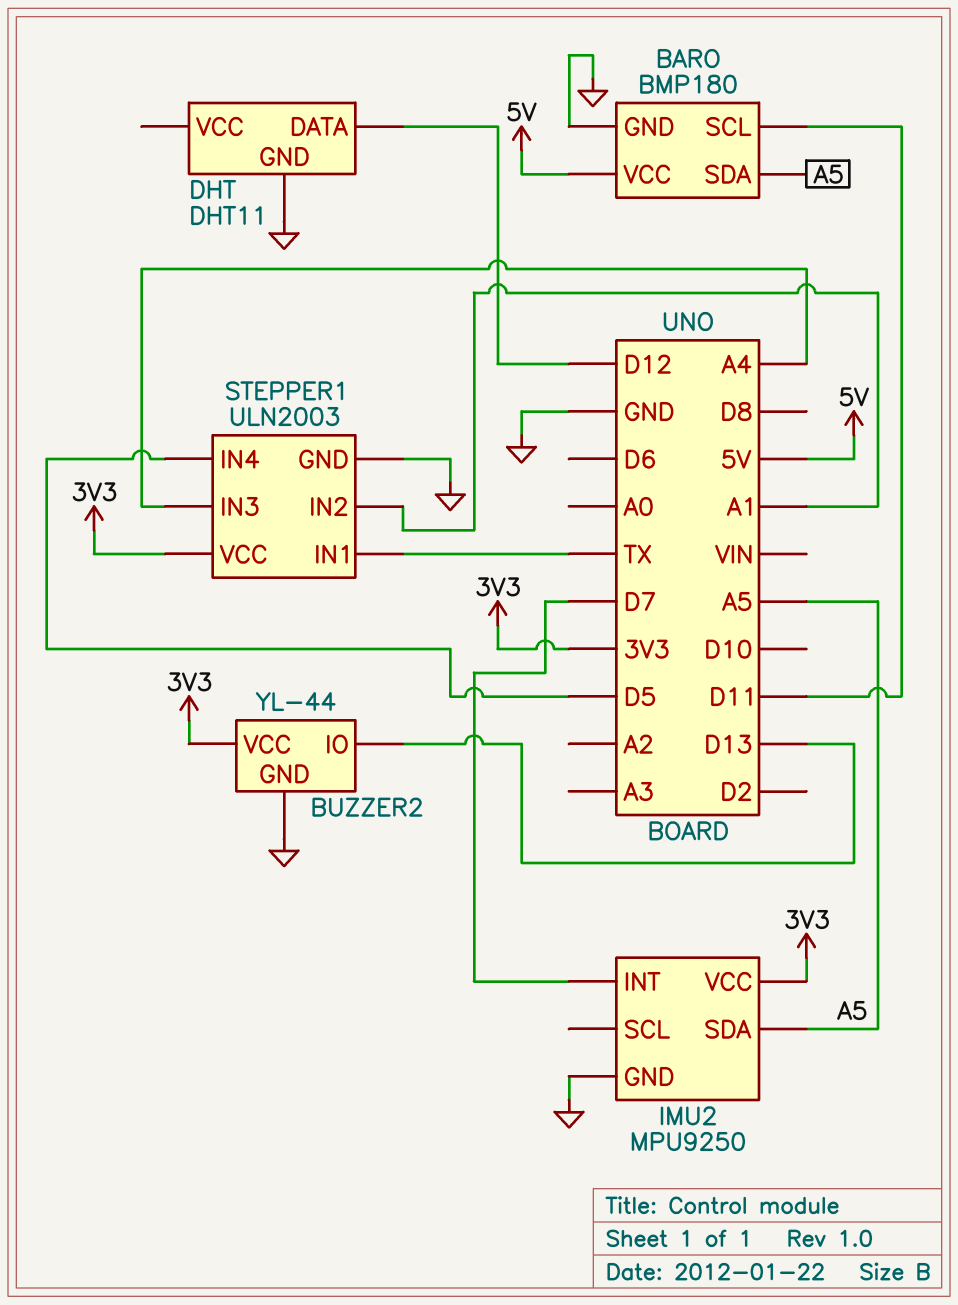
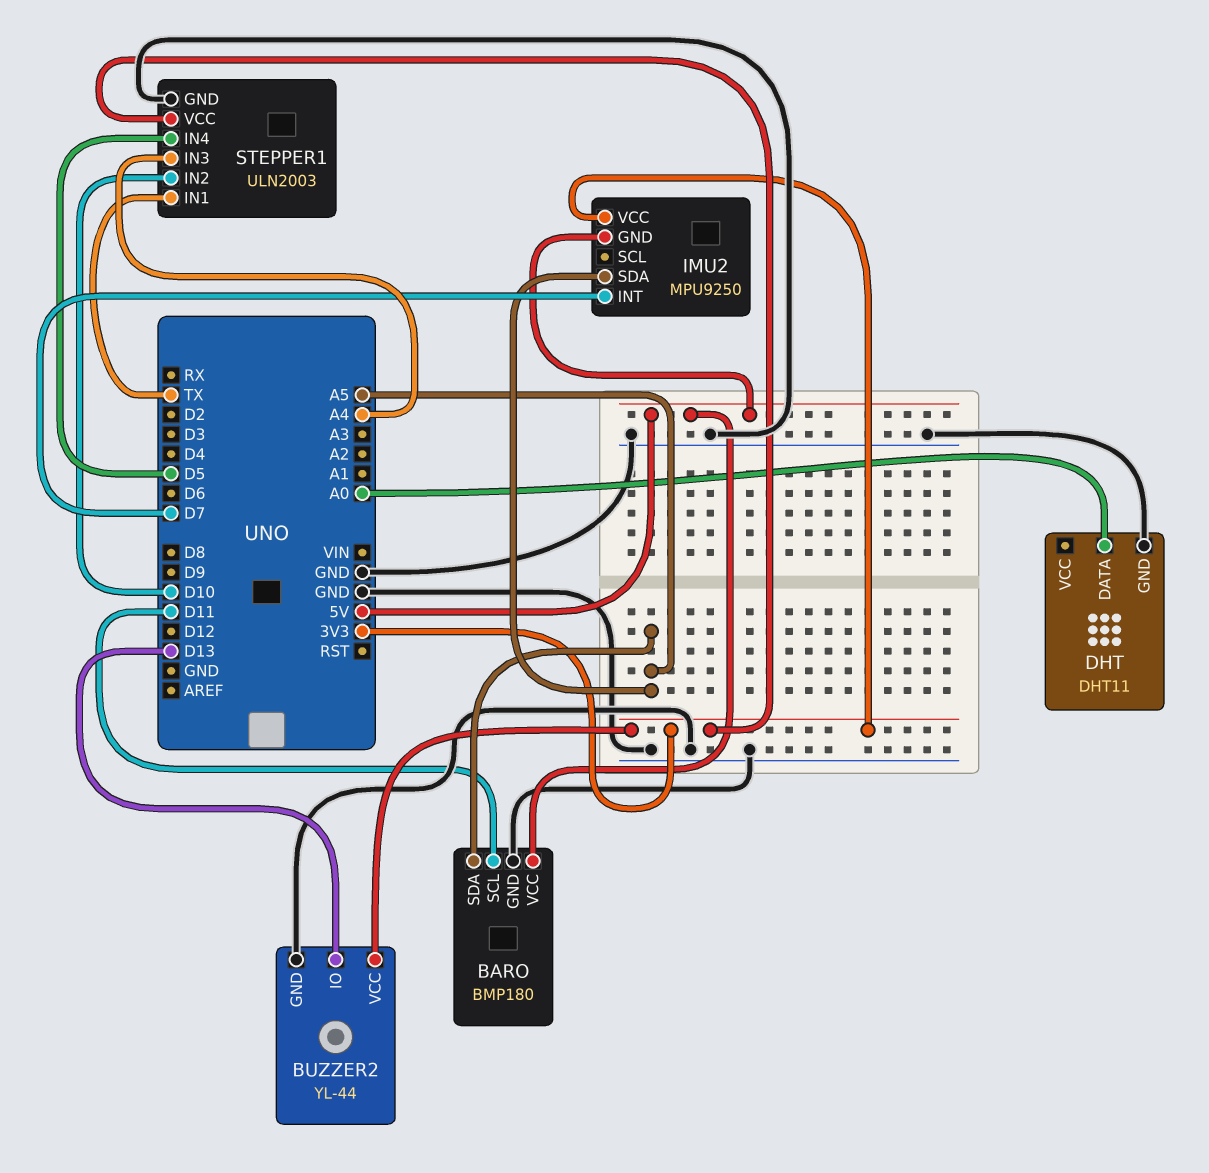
DHT pin DATA: D12 -> A0
IMU2 pin GND: GND -> 5V
STEPPER1 pin IN2: A1 -> D10

